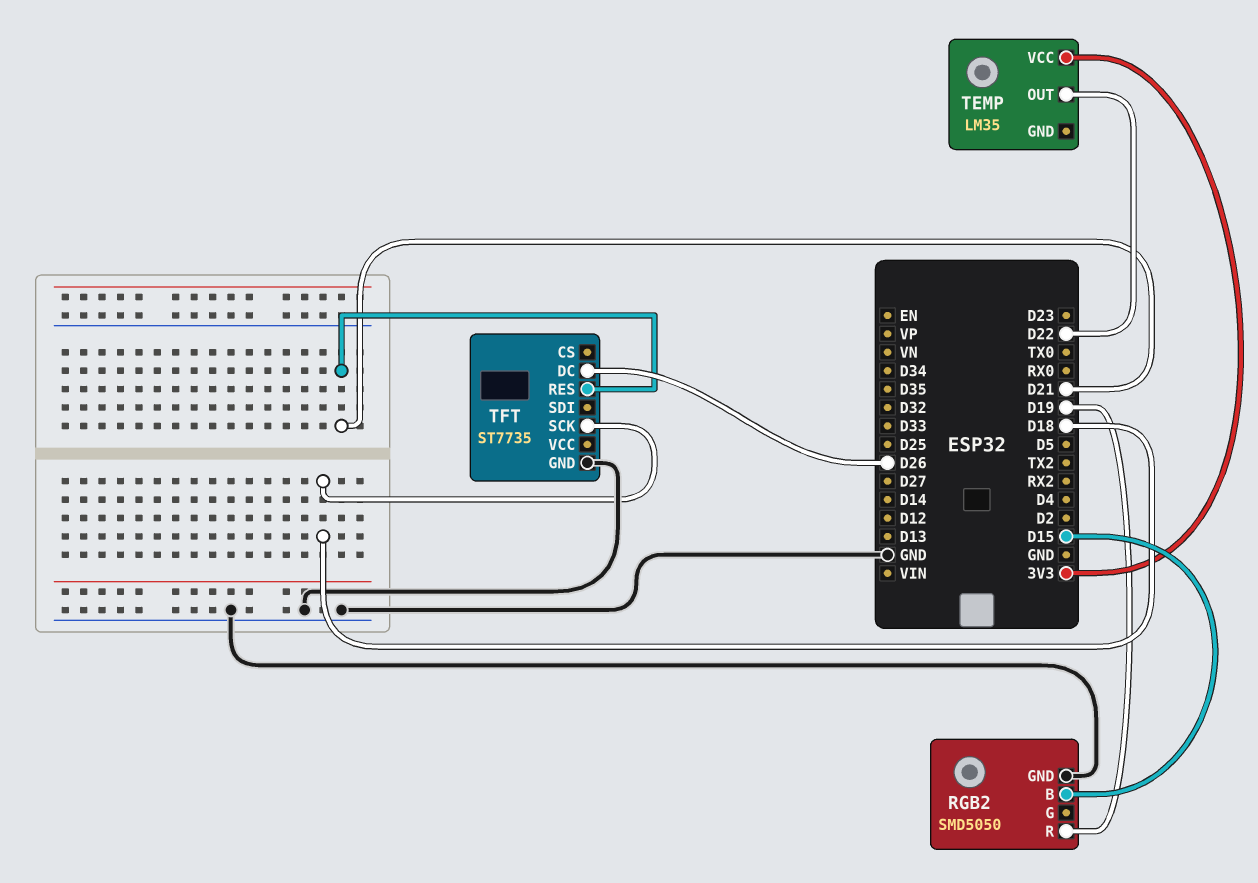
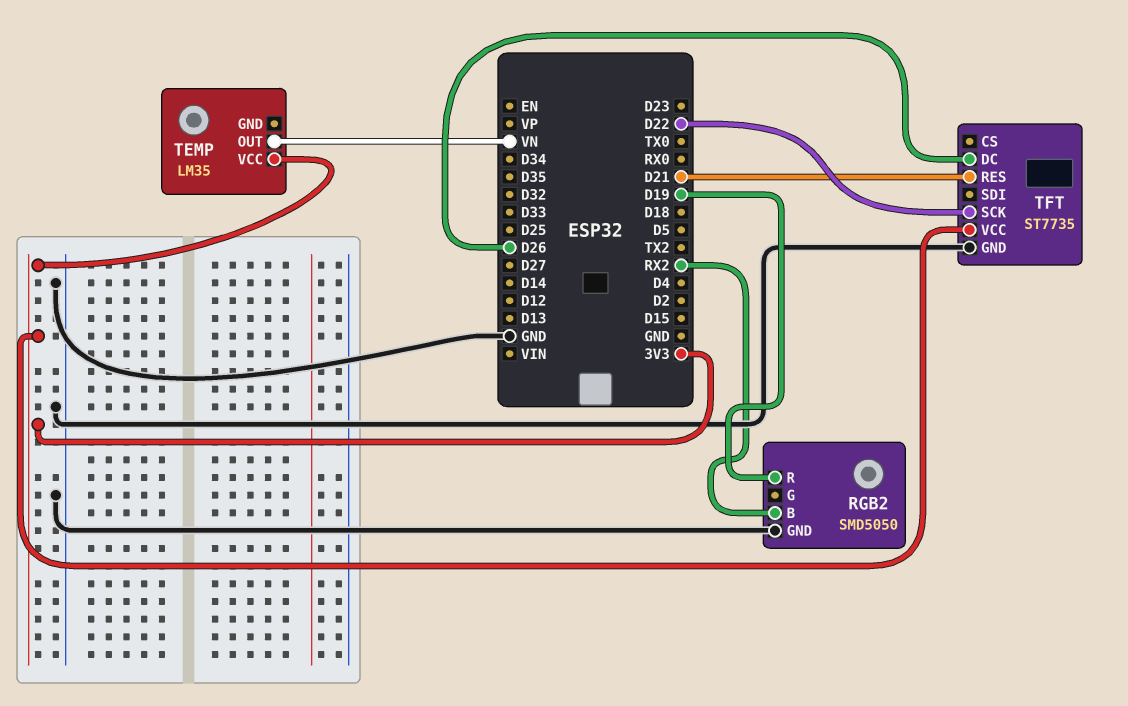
RGB2 pin B: D15 -> RX2
TEMP pin OUT: D22 -> VN
TFT pin SCK: D18 -> D22
TFT pin VCC: none -> 3V3

